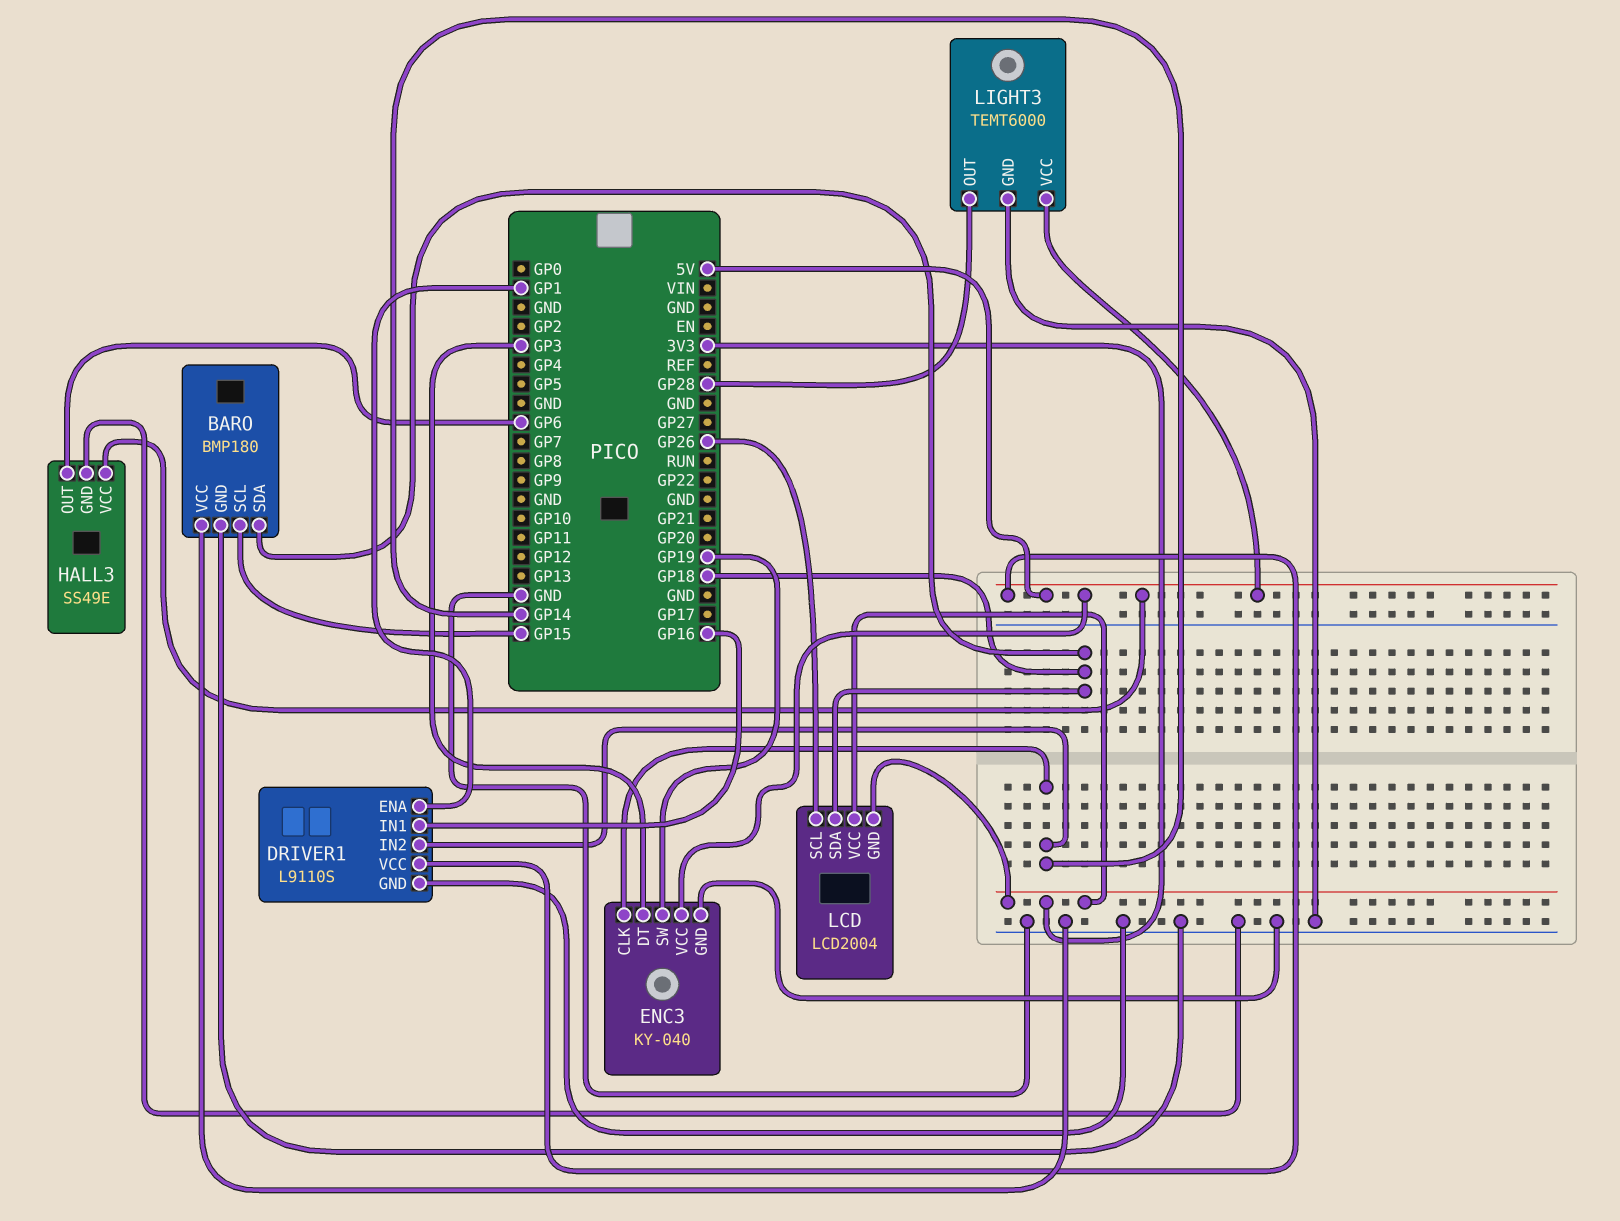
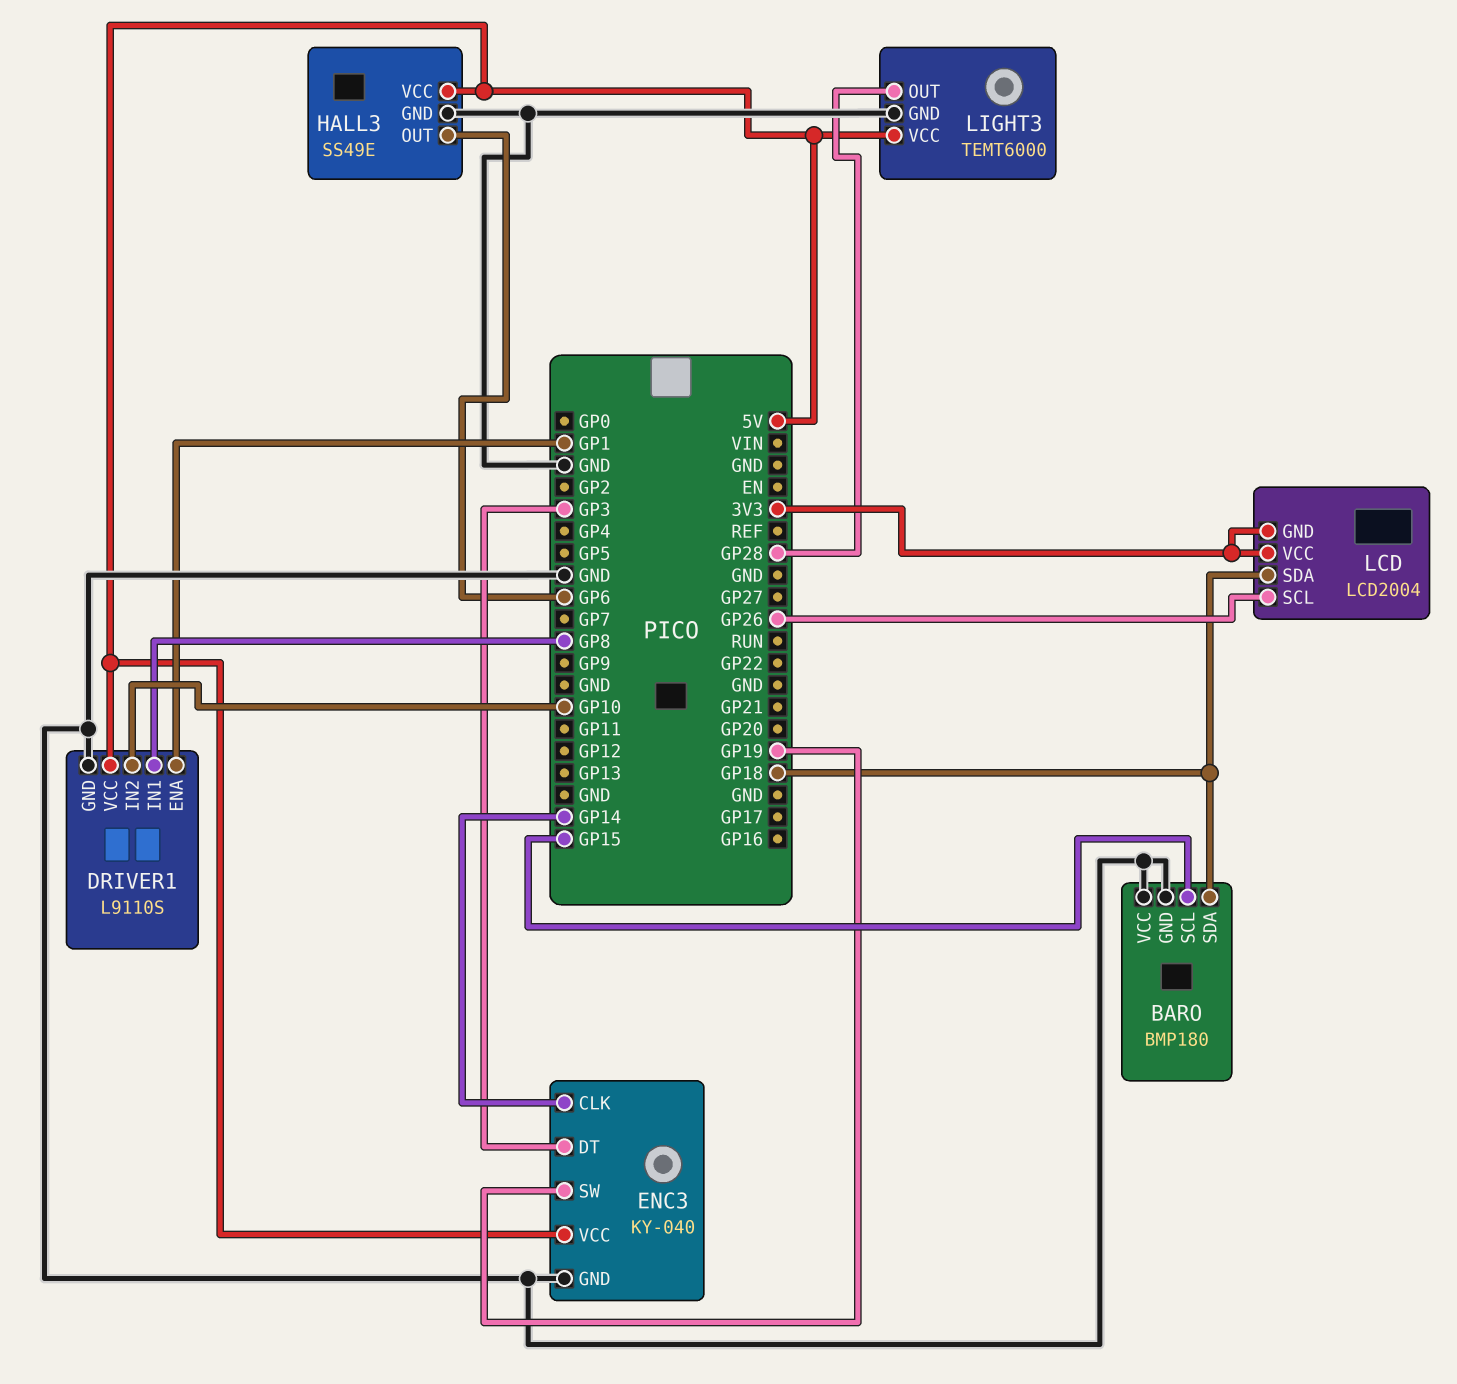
DRIVER1 pin IN1: GP16 -> GP8
DRIVER1 pin IN2: GP14 -> GP10

